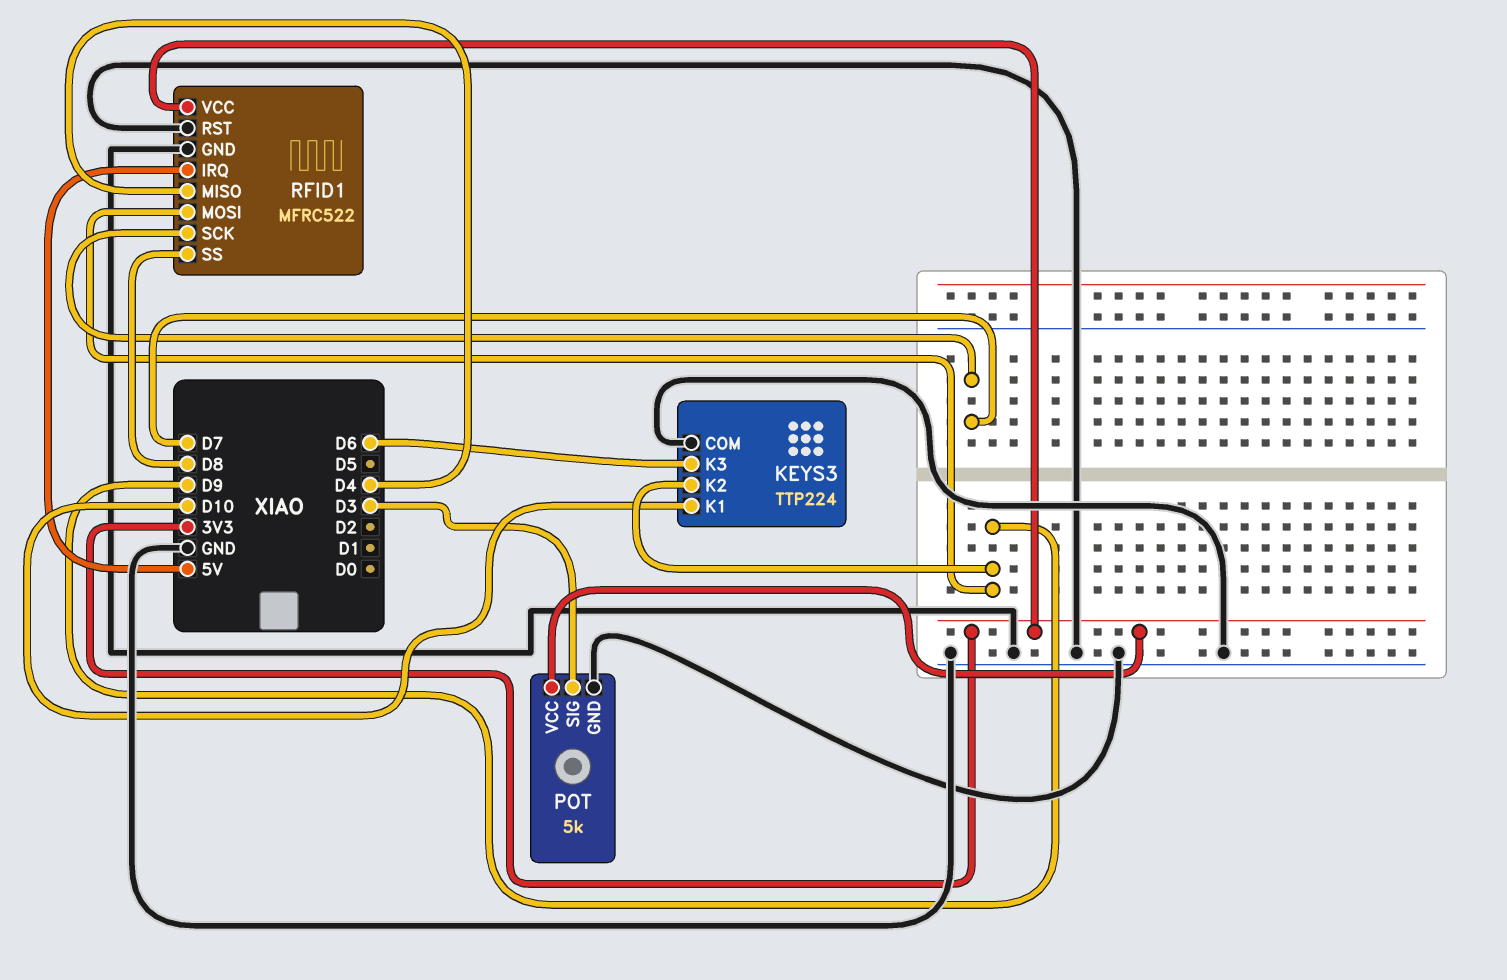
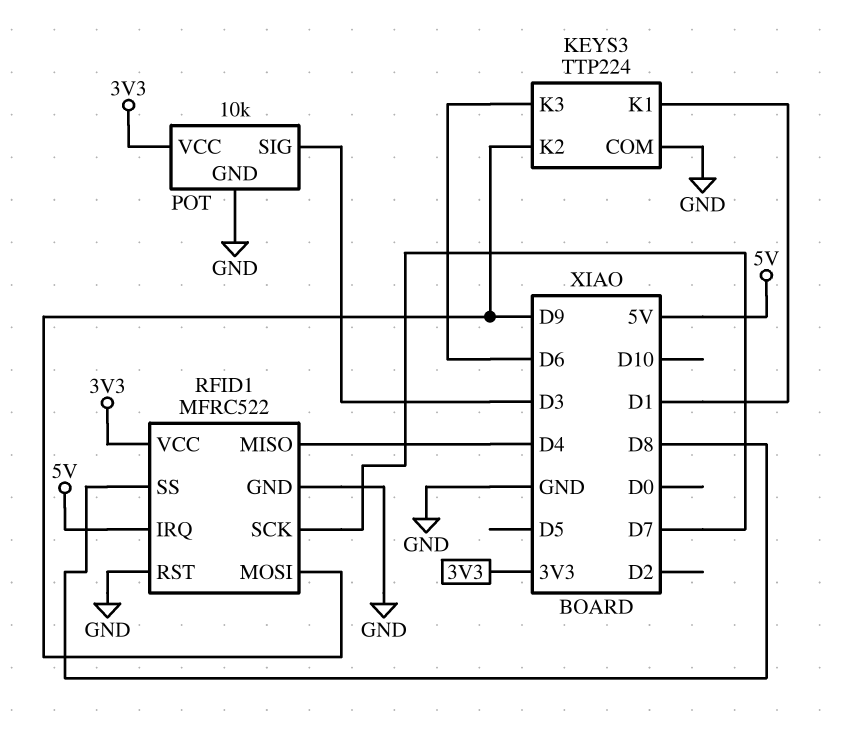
KEYS3 pin K1: D10 -> D1
POT: 5k -> 10k

